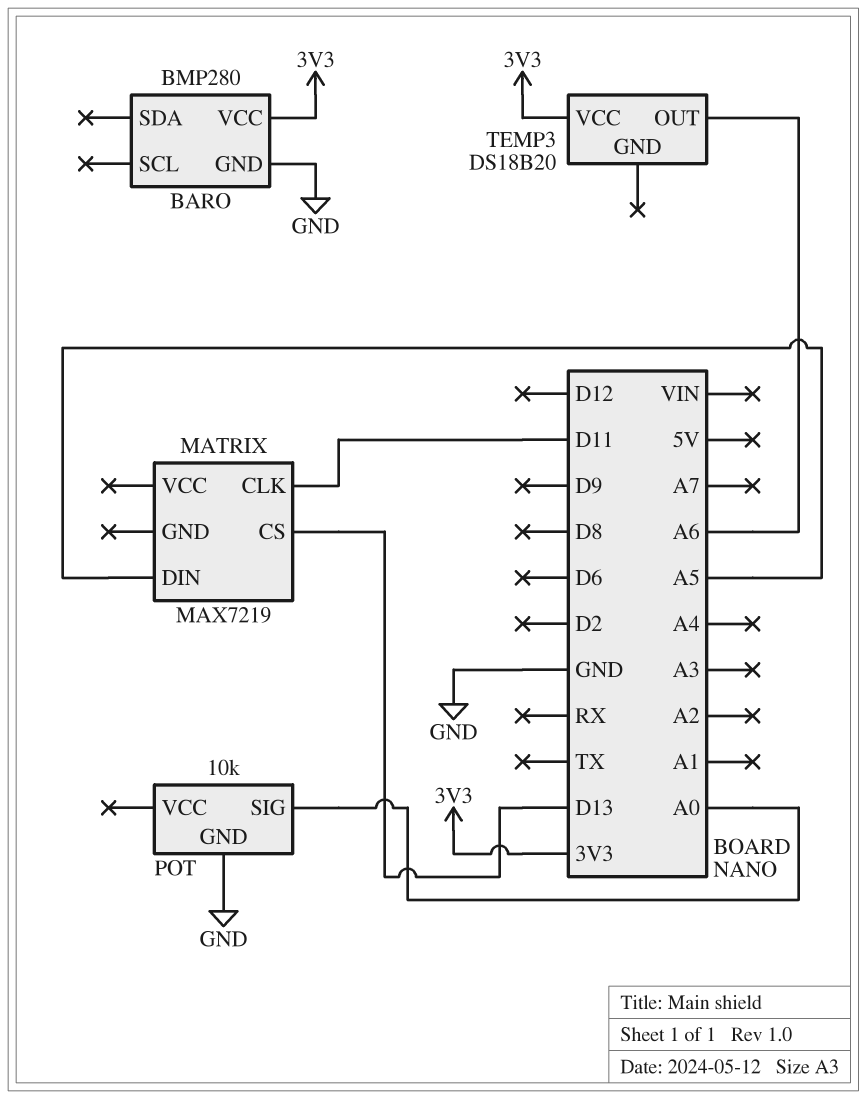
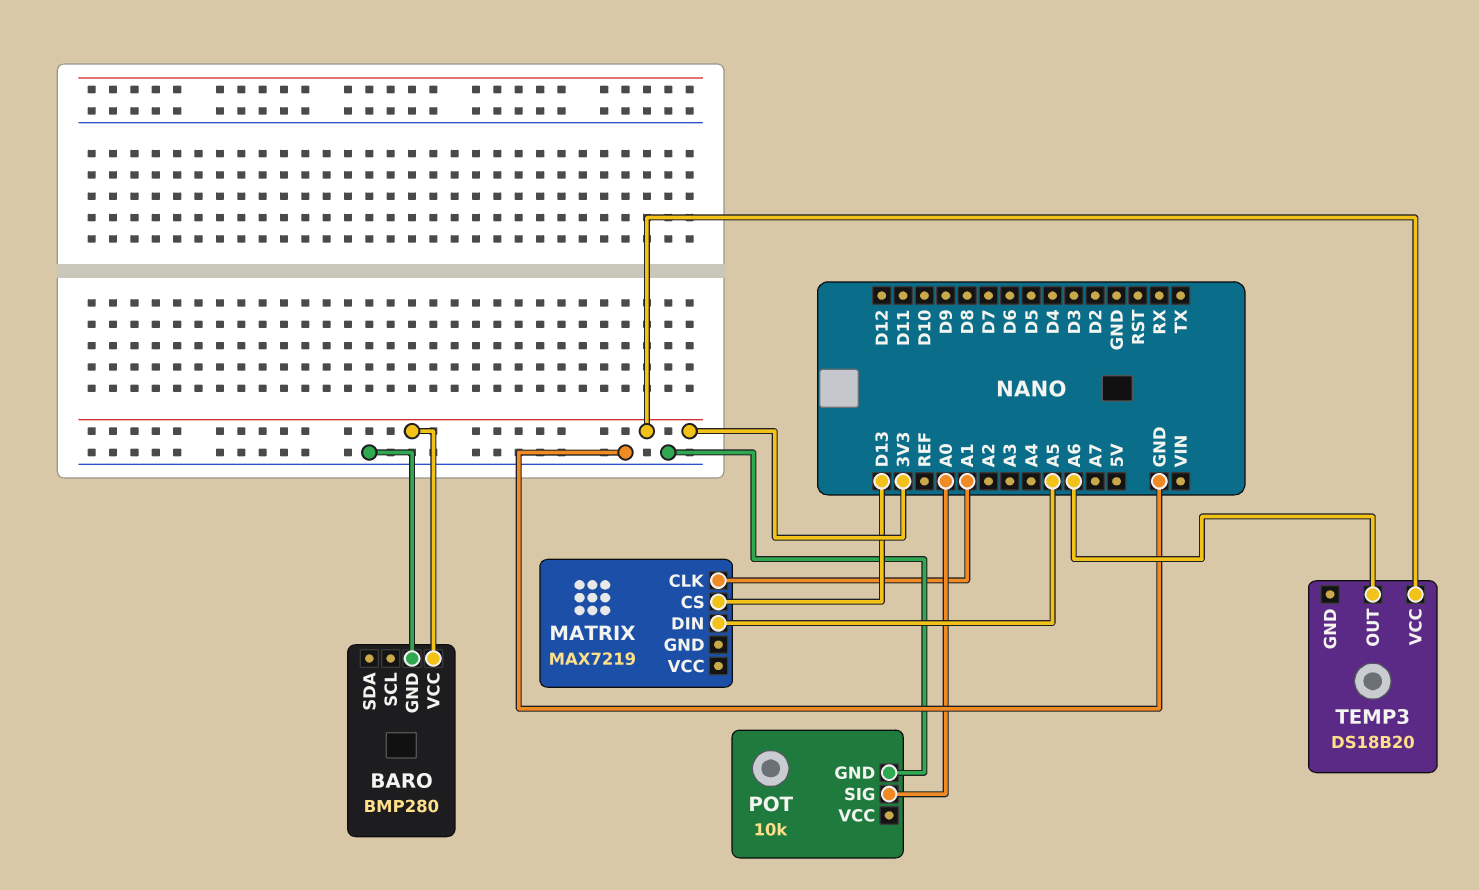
MATRIX pin CLK: D11 -> A1

